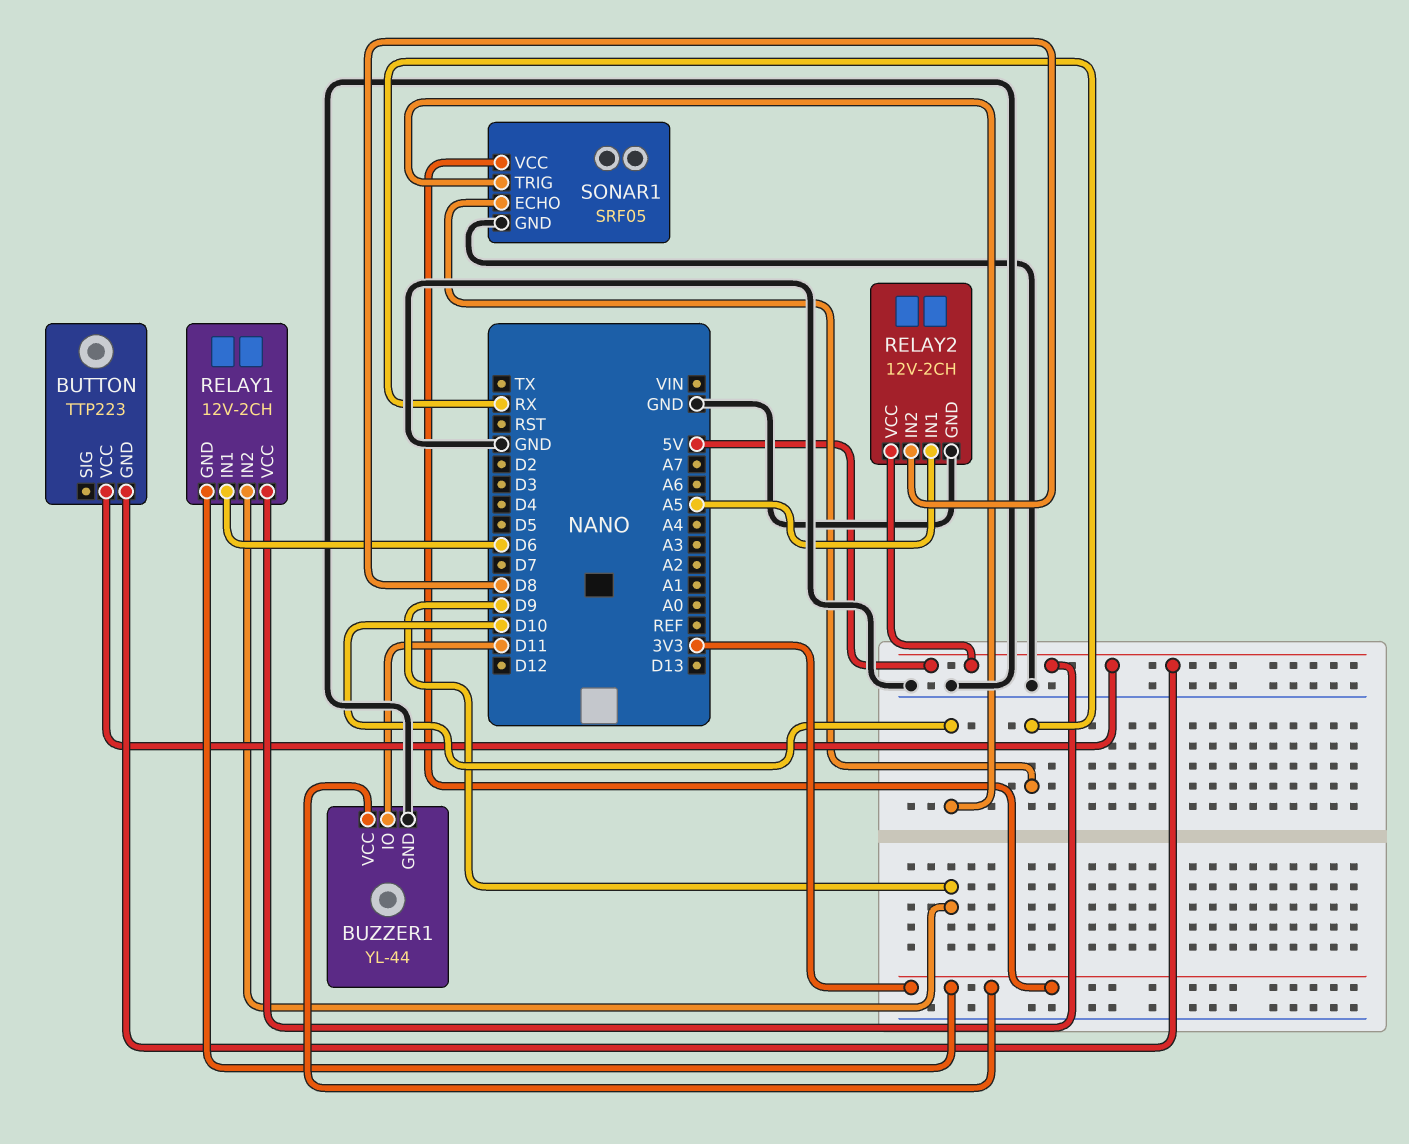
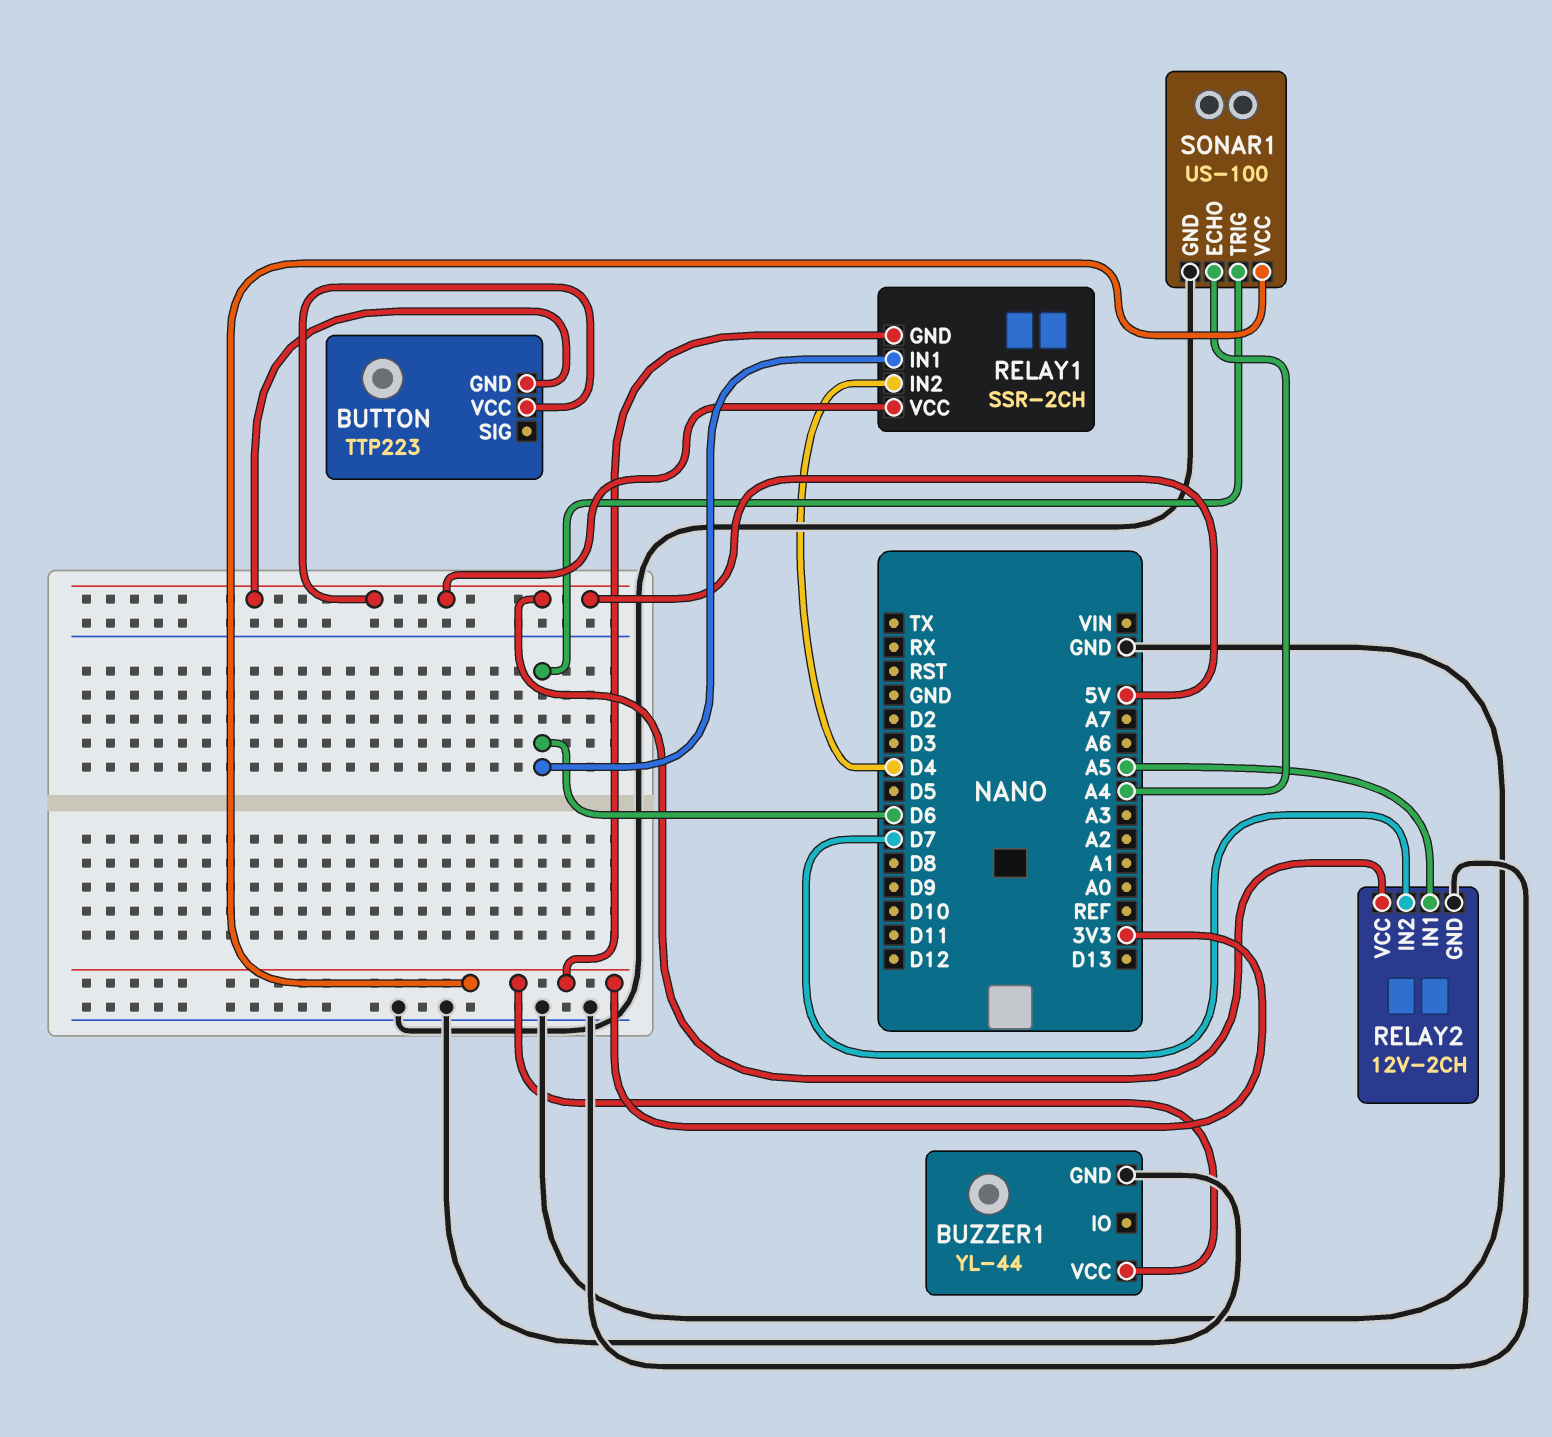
BUZZER1 pin IO: D11 -> none
RELAY1: 12V-2CH -> SSR-2CH
RELAY1 pin IN2: D9 -> D4
RELAY2 pin IN2: D8 -> D7
SONAR1: SRF05 -> US-100
SONAR1 pin ECHO: RX -> A4
SONAR1 pin TRIG: D10 -> D6

